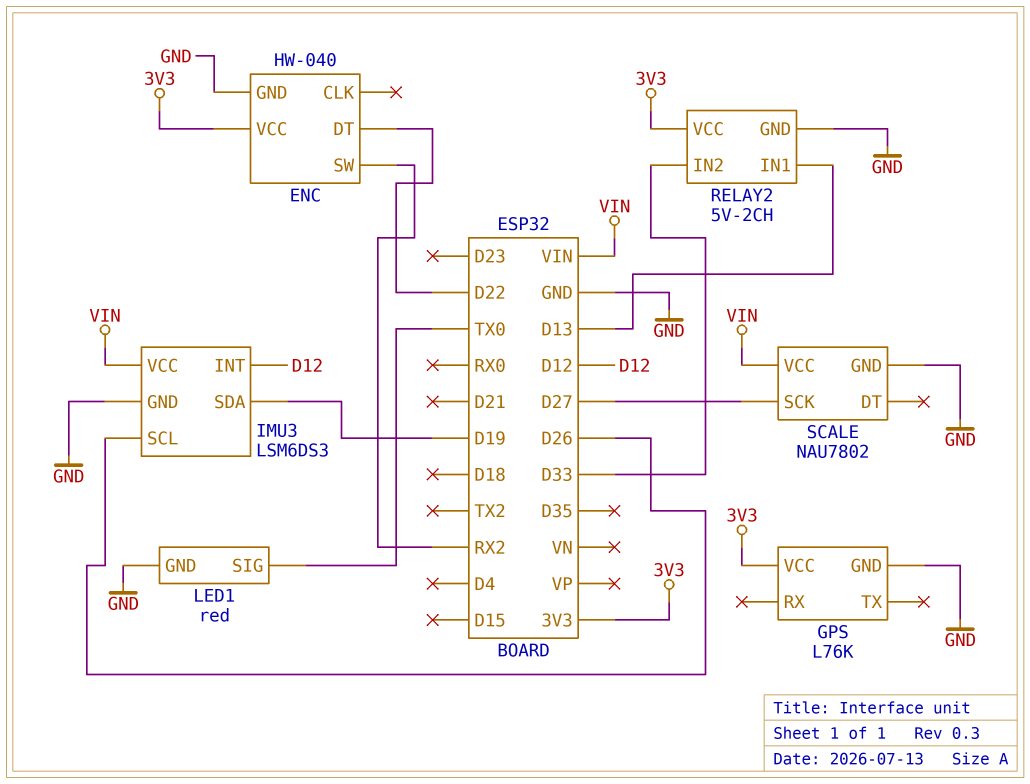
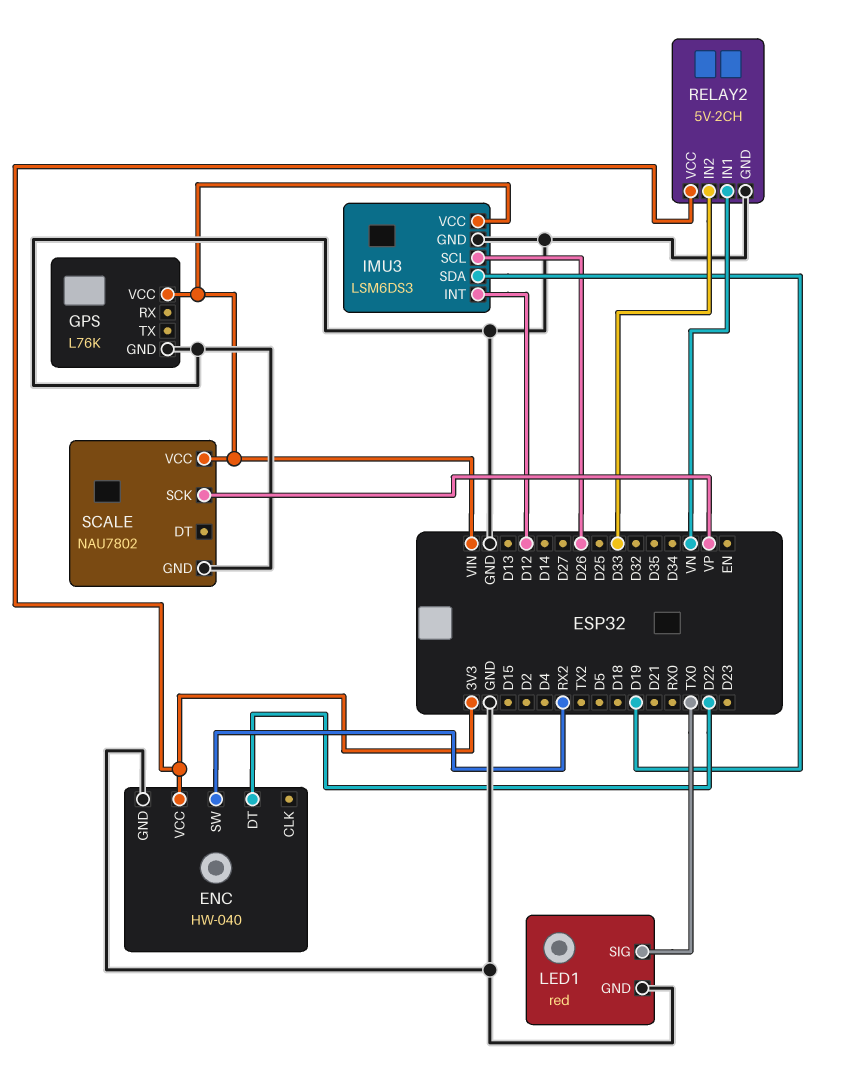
GPS pin VCC: 3V3 -> VIN
RELAY2 pin IN1: D13 -> VN
SCALE pin SCK: D27 -> VP

